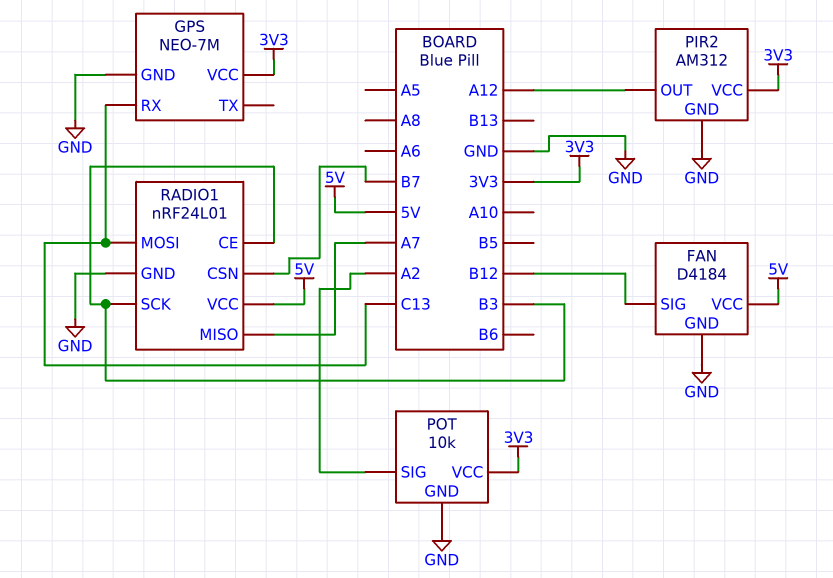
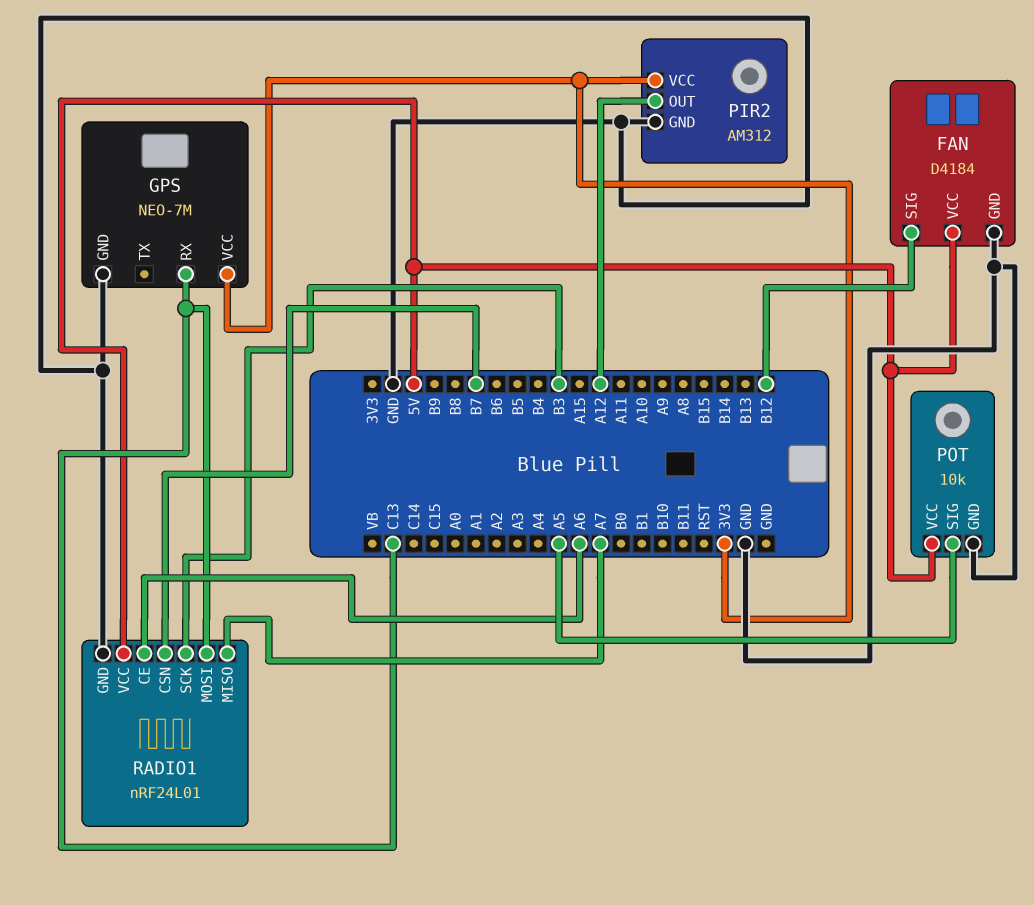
POT pin SIG: A2 -> A5
POT pin VCC: 3V3 -> 5V
RADIO1 pin CE: B3 -> A6

